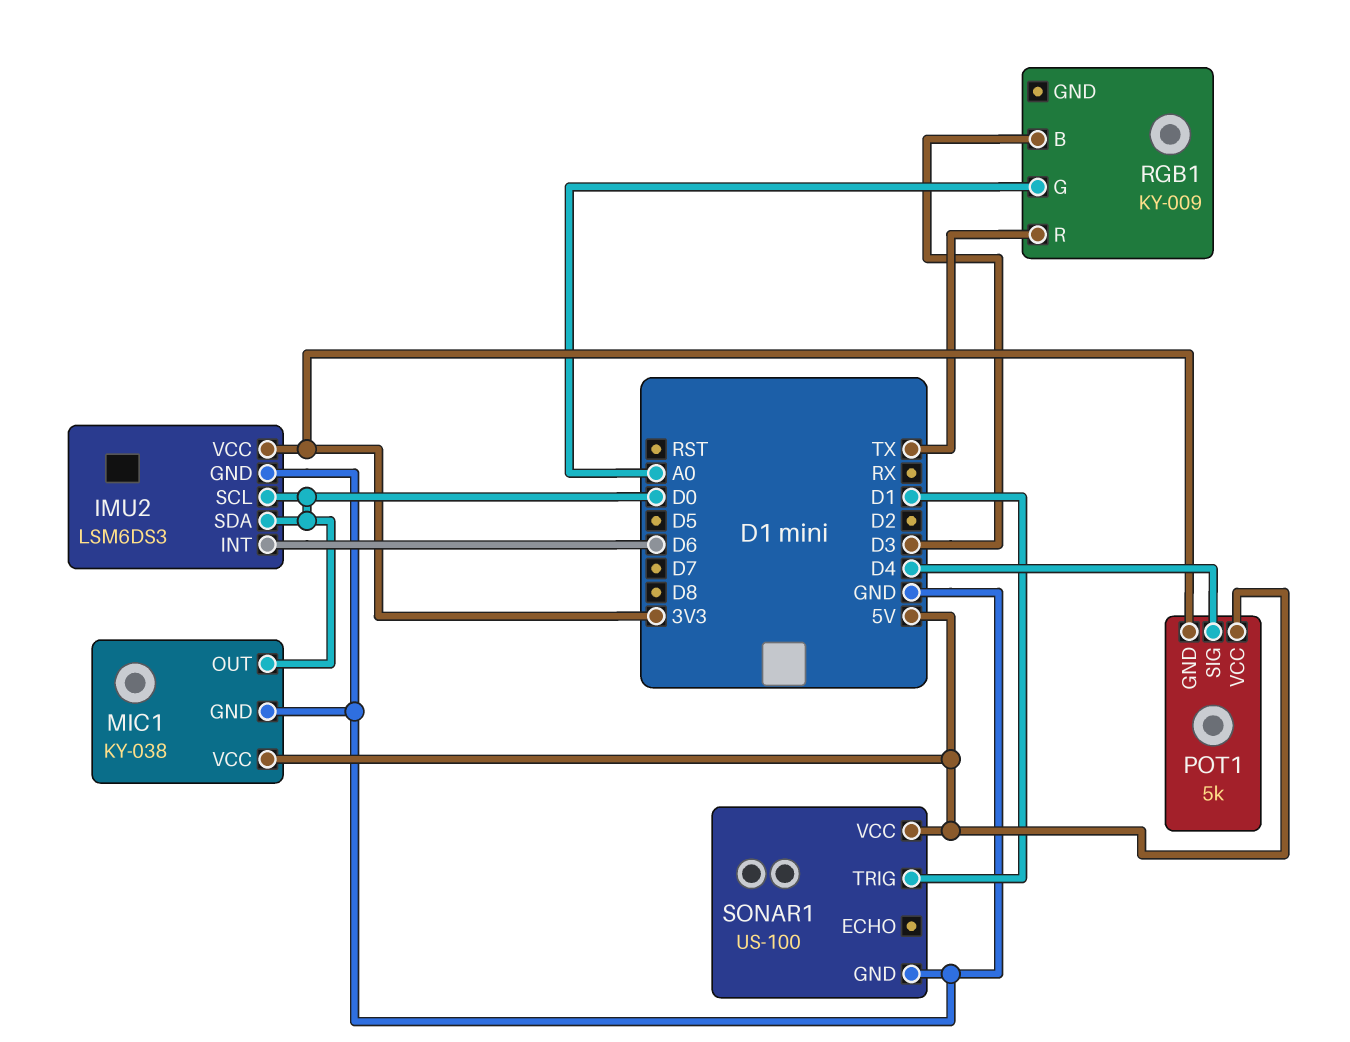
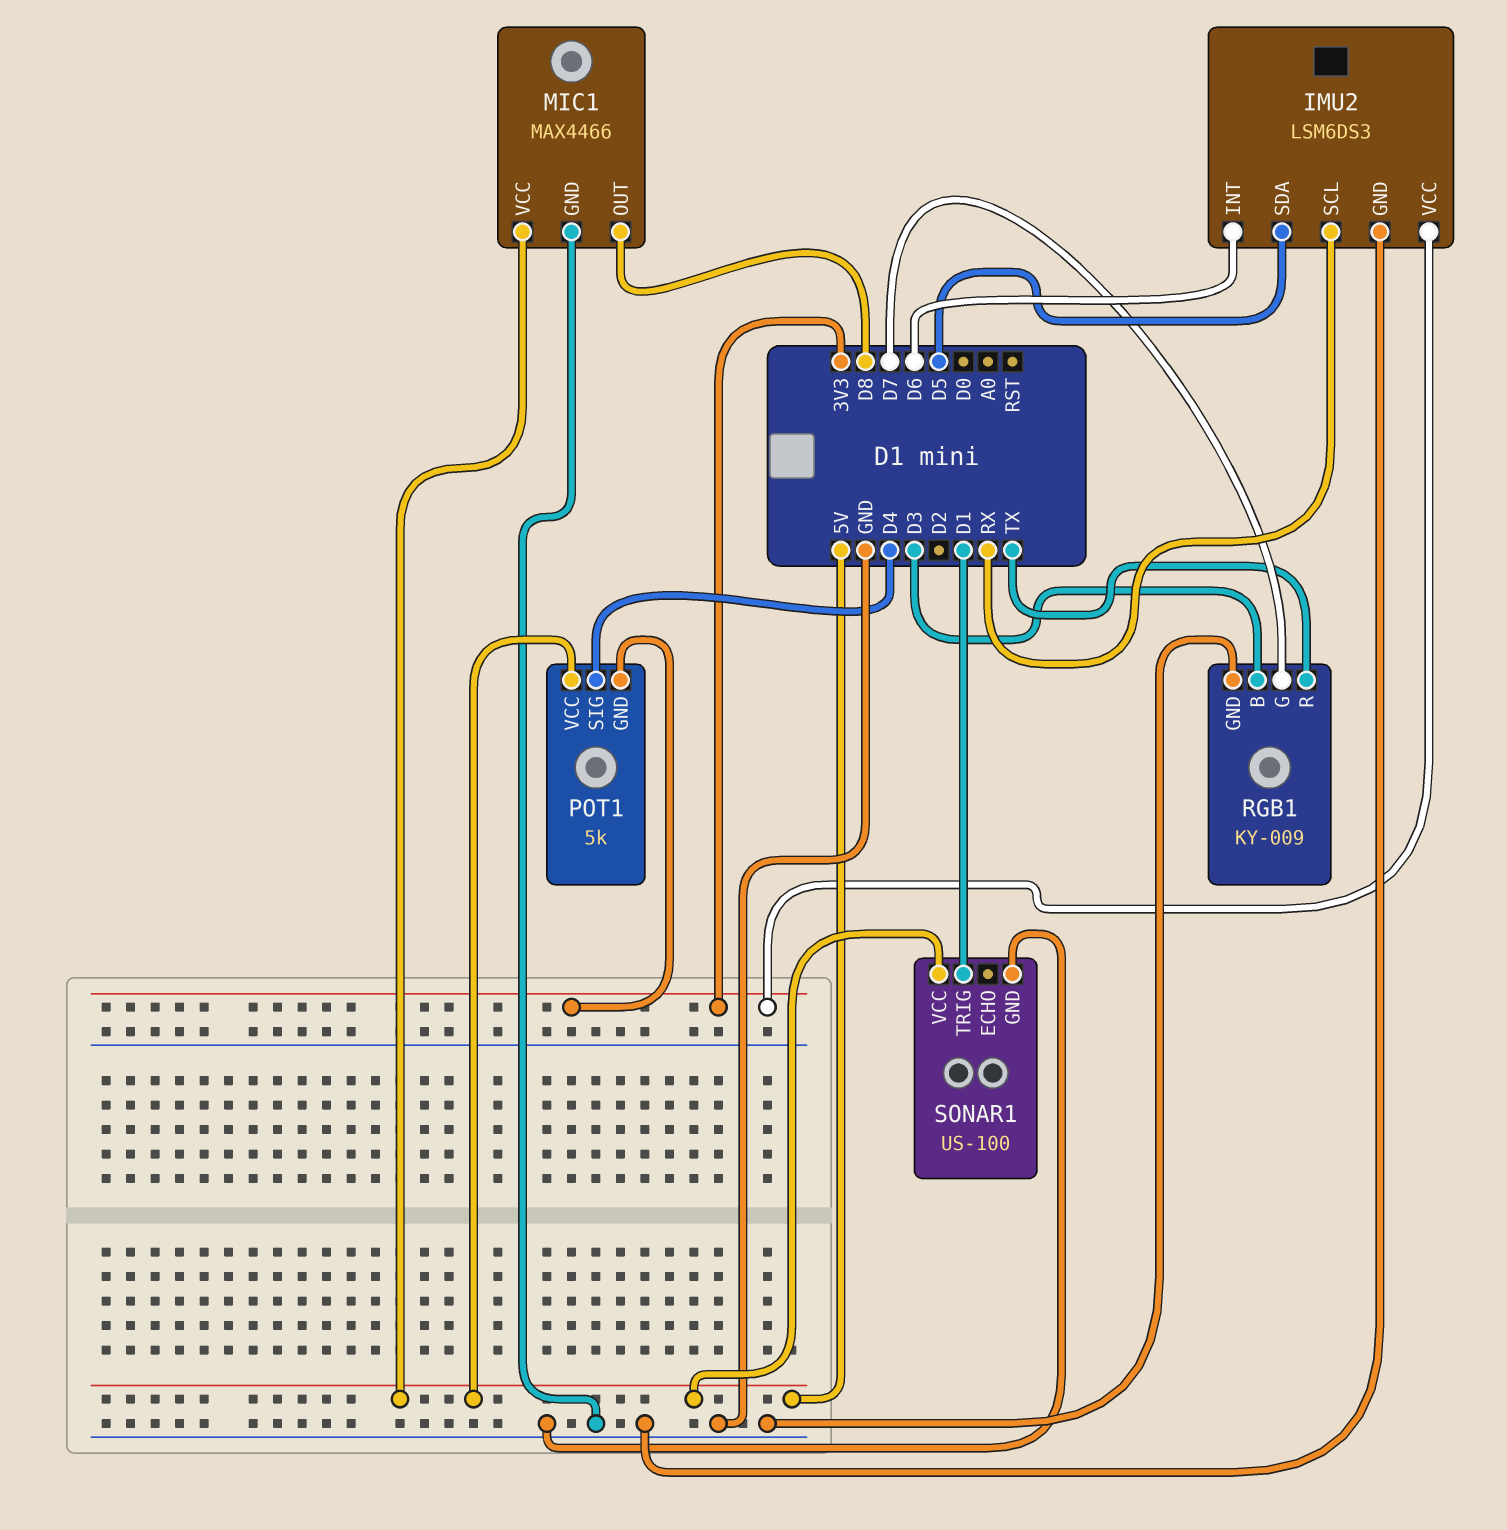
IMU2 pin SCL: D0 -> RX
IMU2 pin SDA: D0 -> D5
MIC1: KY-038 -> MAX4466
MIC1 pin OUT: D0 -> D8
RGB1 pin G: A0 -> D7
RGB1 pin GND: none -> GND

